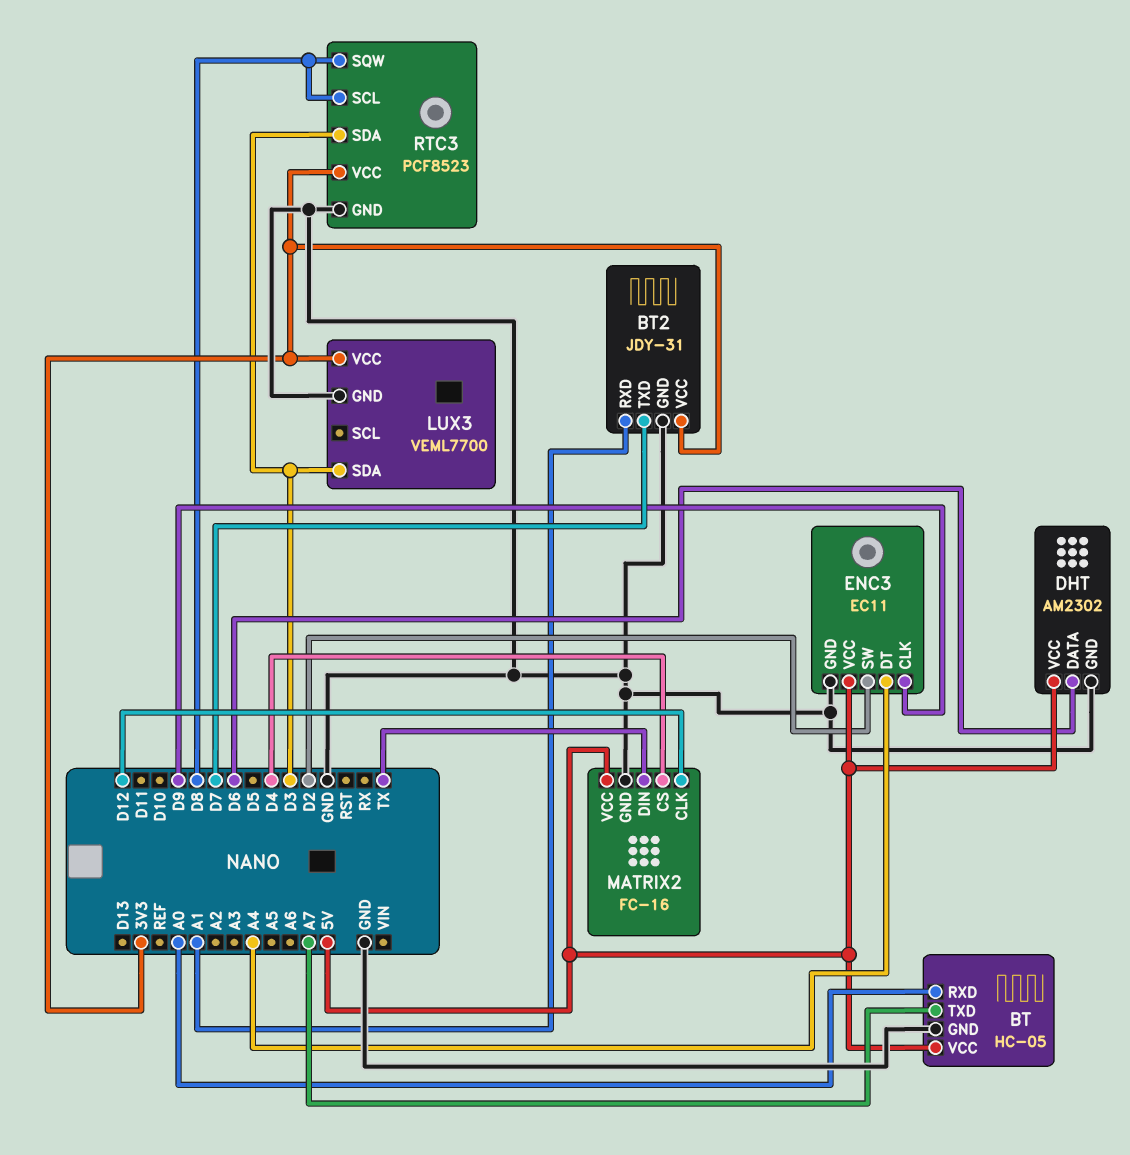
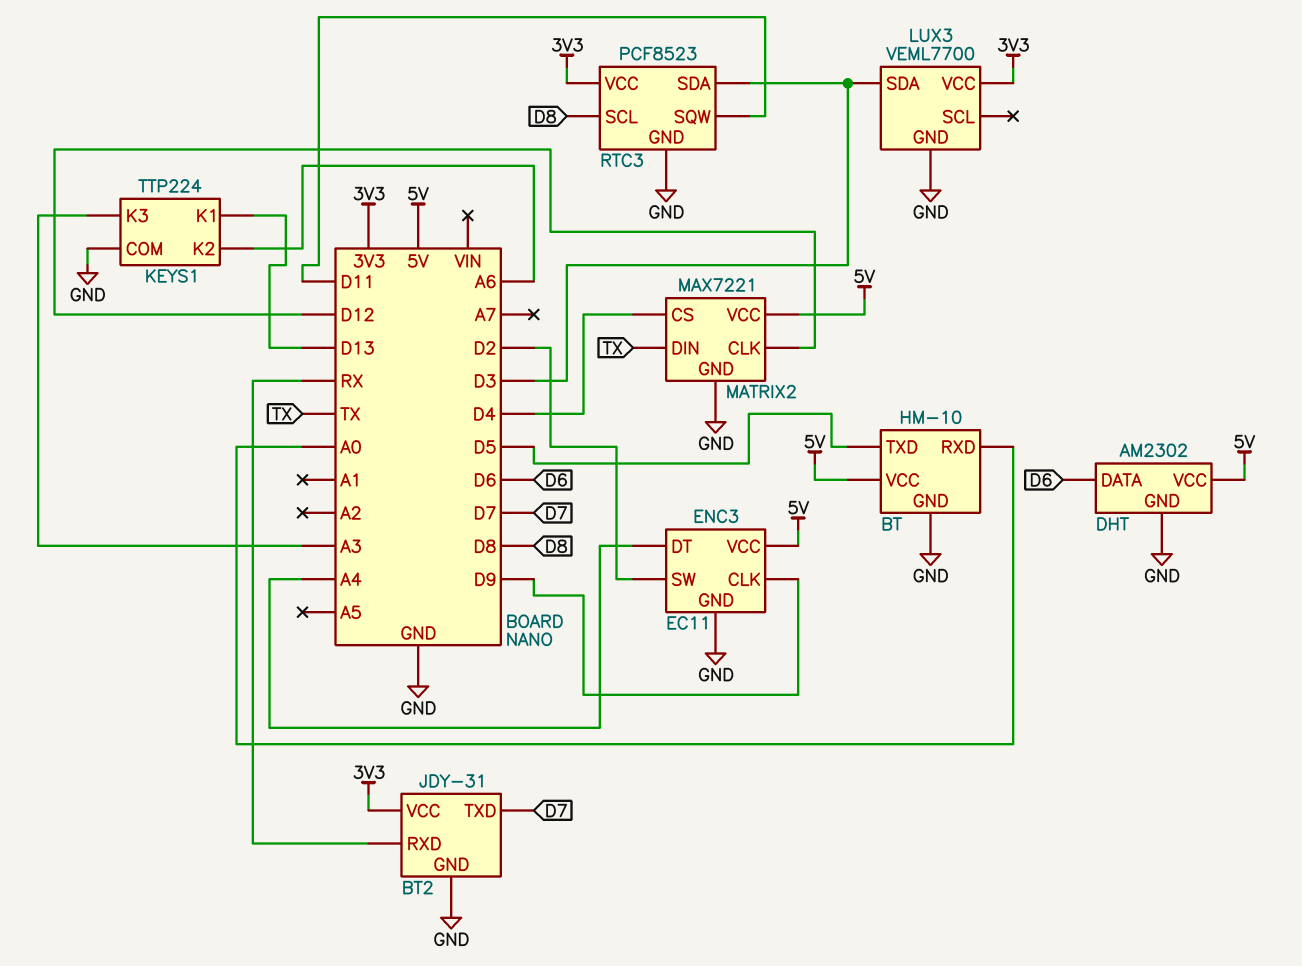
BT: HC-05 -> HM-10
BT pin TXD: A7 -> D5
BT2 pin RXD: A1 -> RX
KEYS1: none -> TTP224
KEYS1 pin COM: none -> GND
KEYS1 pin K1: none -> D13
KEYS1 pin K2: none -> A6
KEYS1 pin K3: none -> A3
MATRIX2: FC-16 -> MAX7221
RTC3 pin SQW: D8 -> D11

